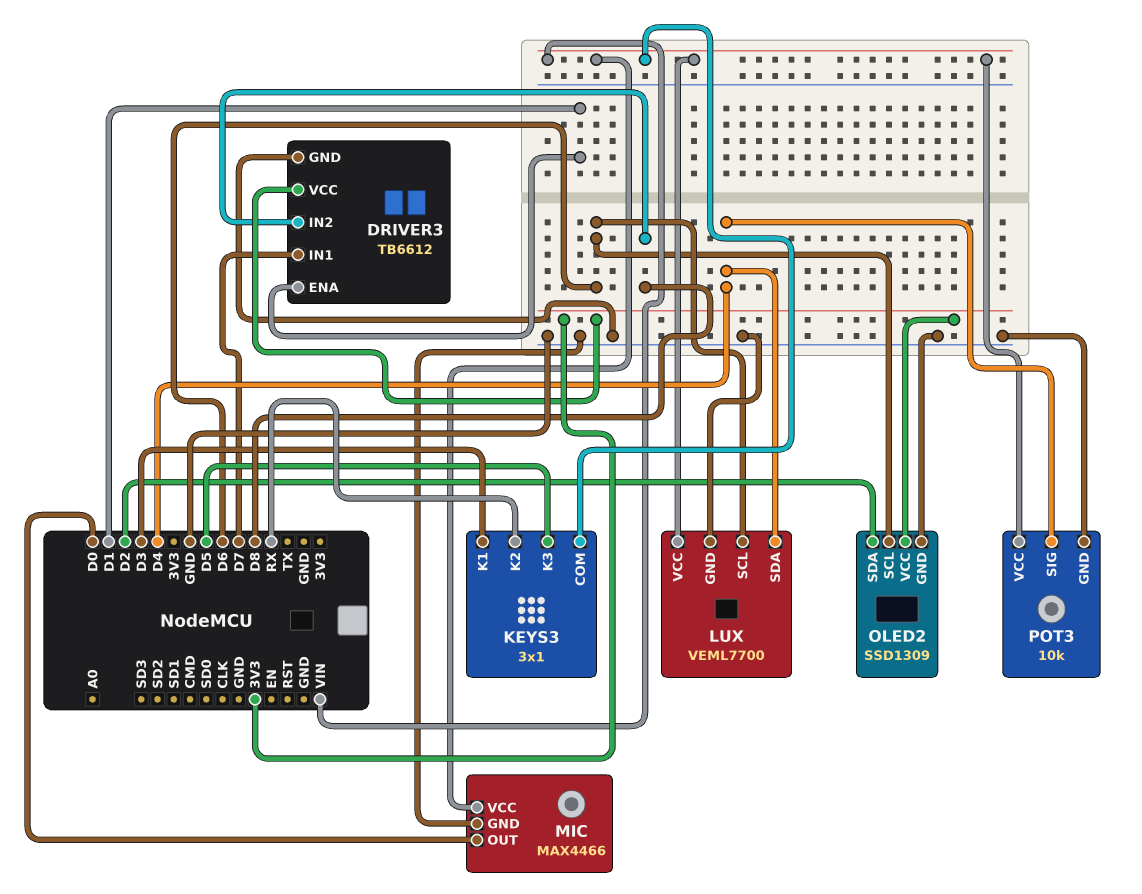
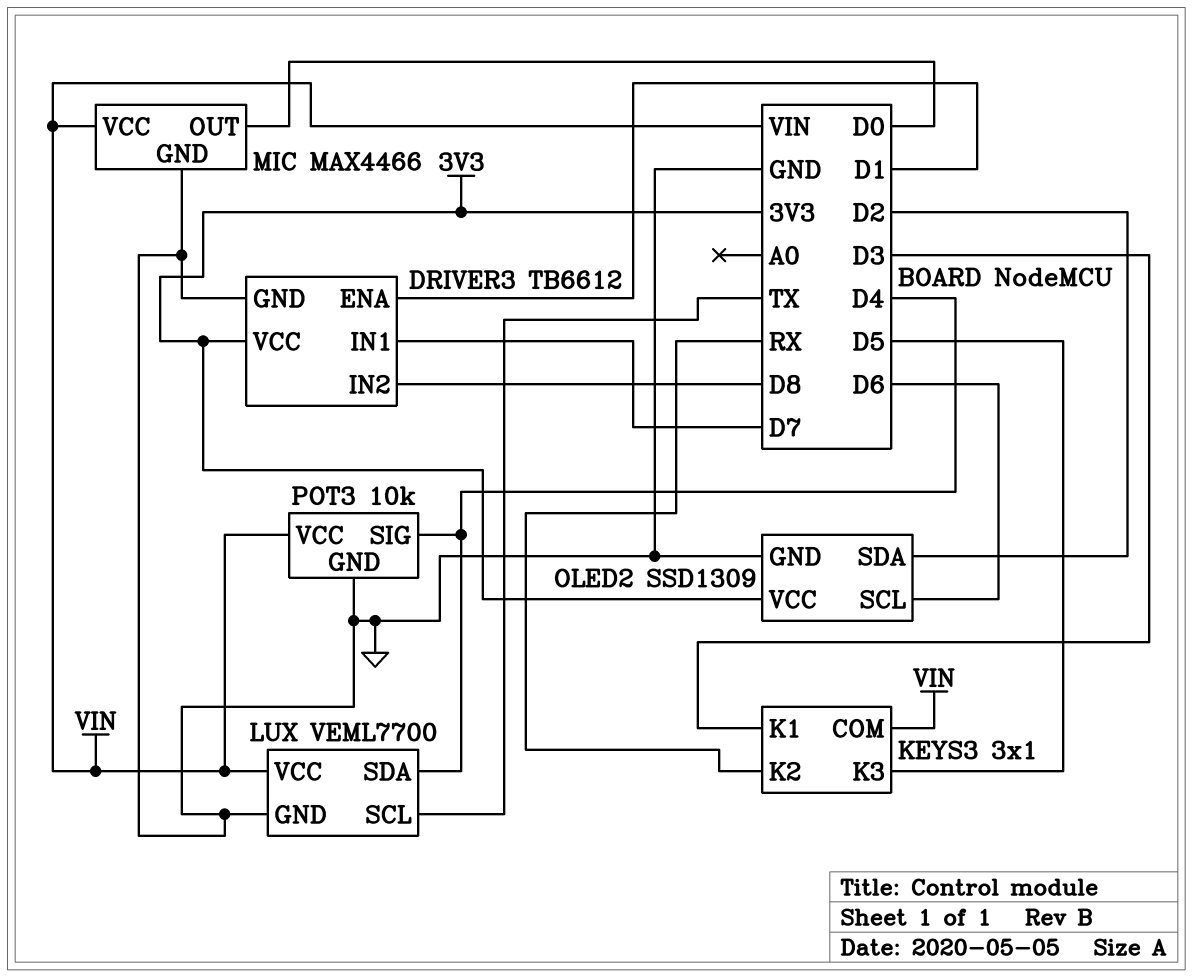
LUX pin SCL: D6 -> TX

